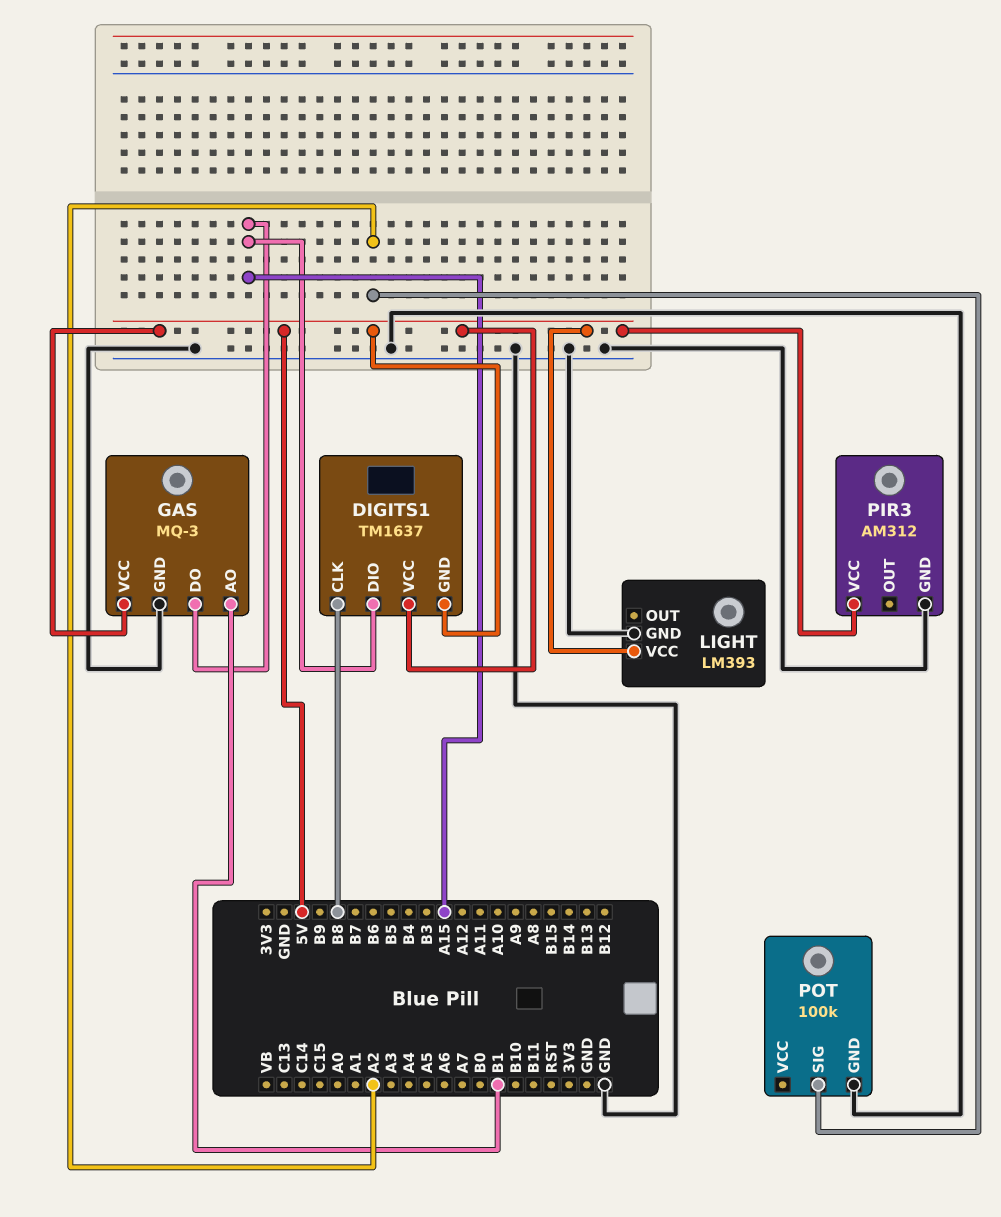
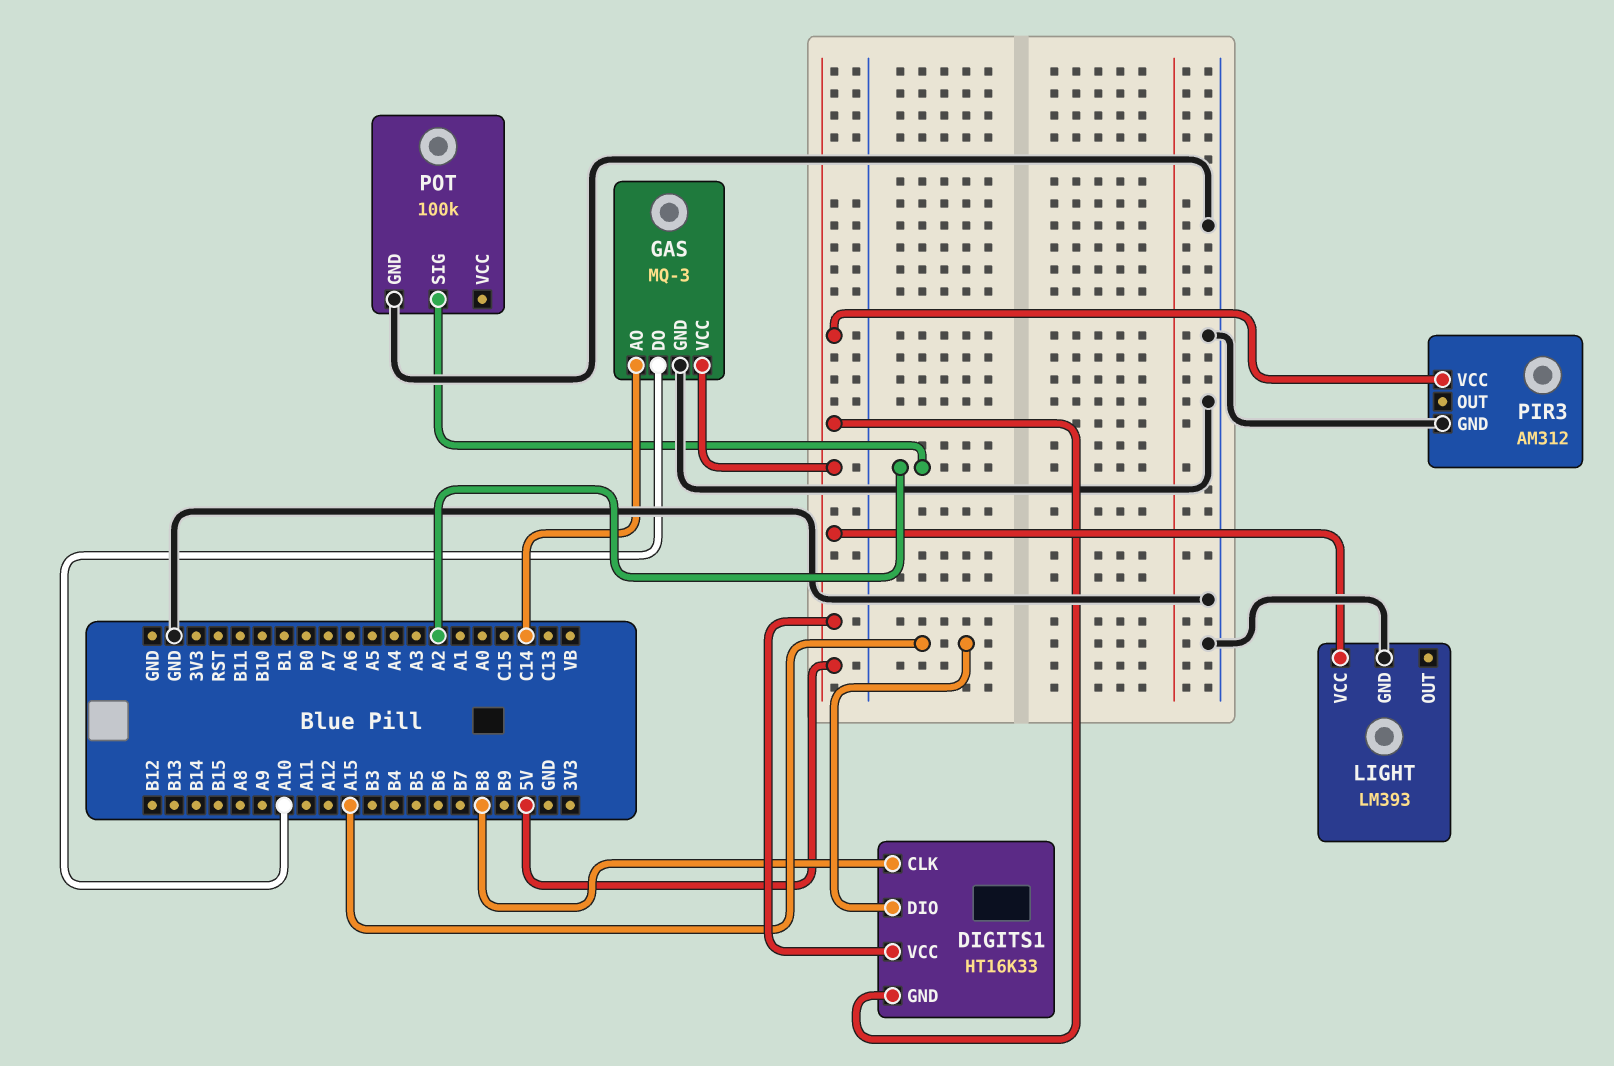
DIGITS1: TM1637 -> HT16K33
GAS pin AO: B1 -> C14
GAS pin DO: A15 -> A10

